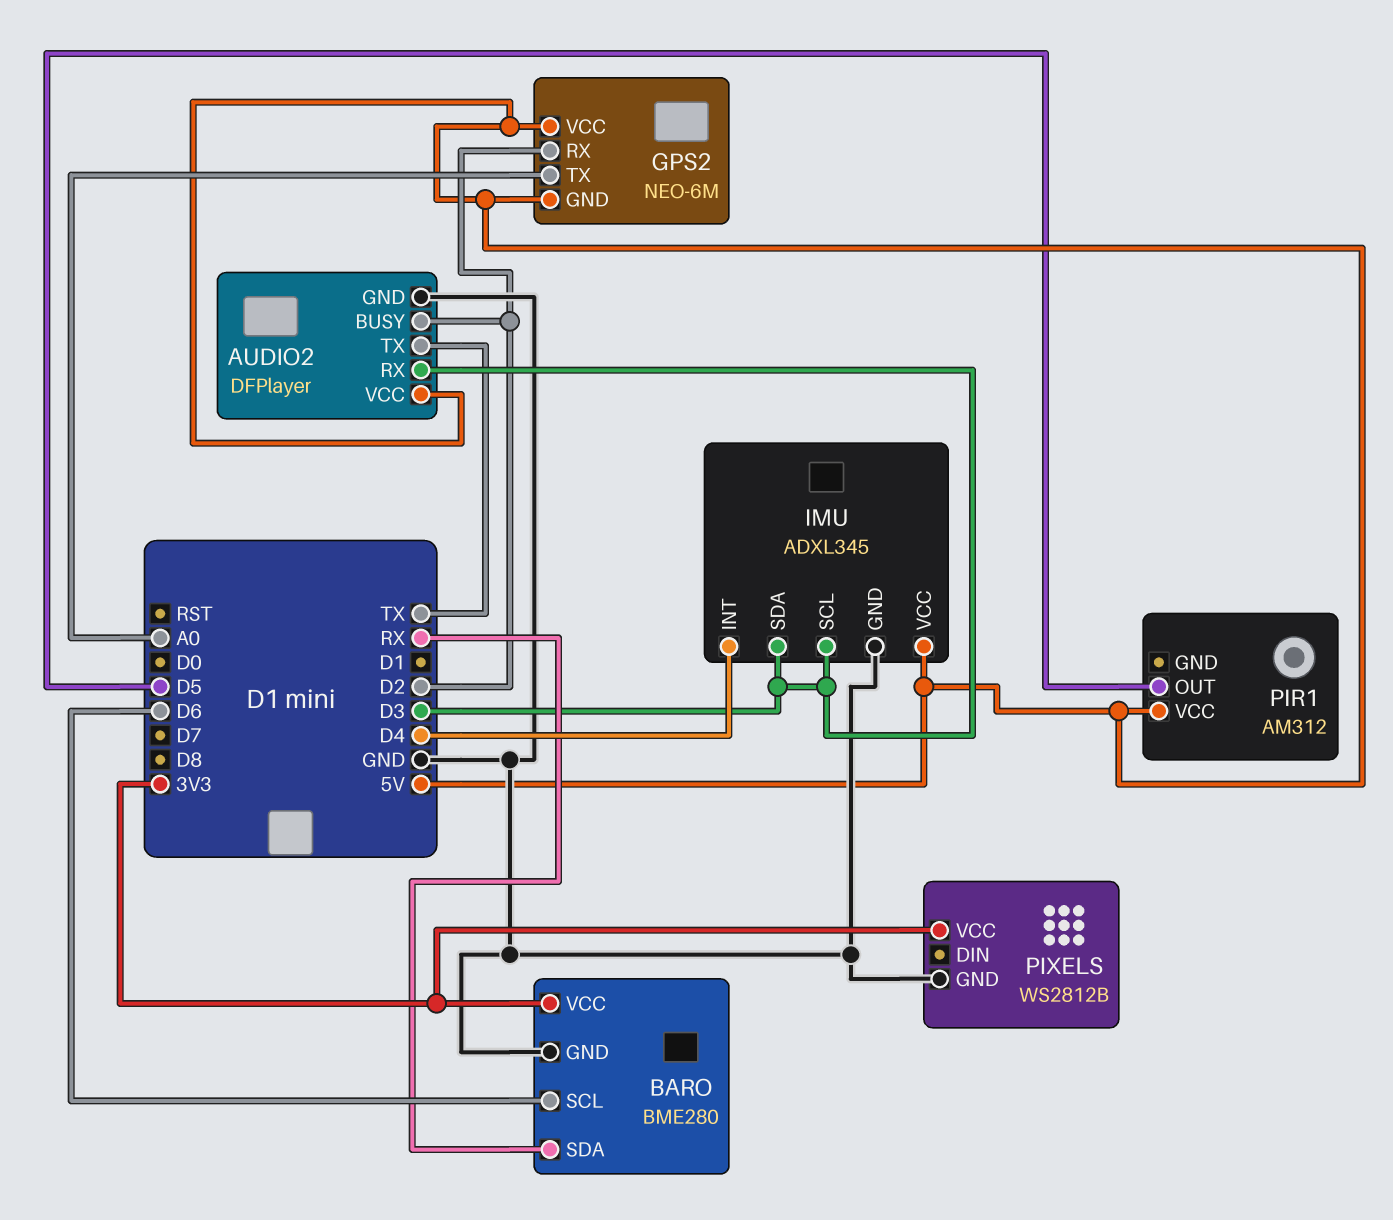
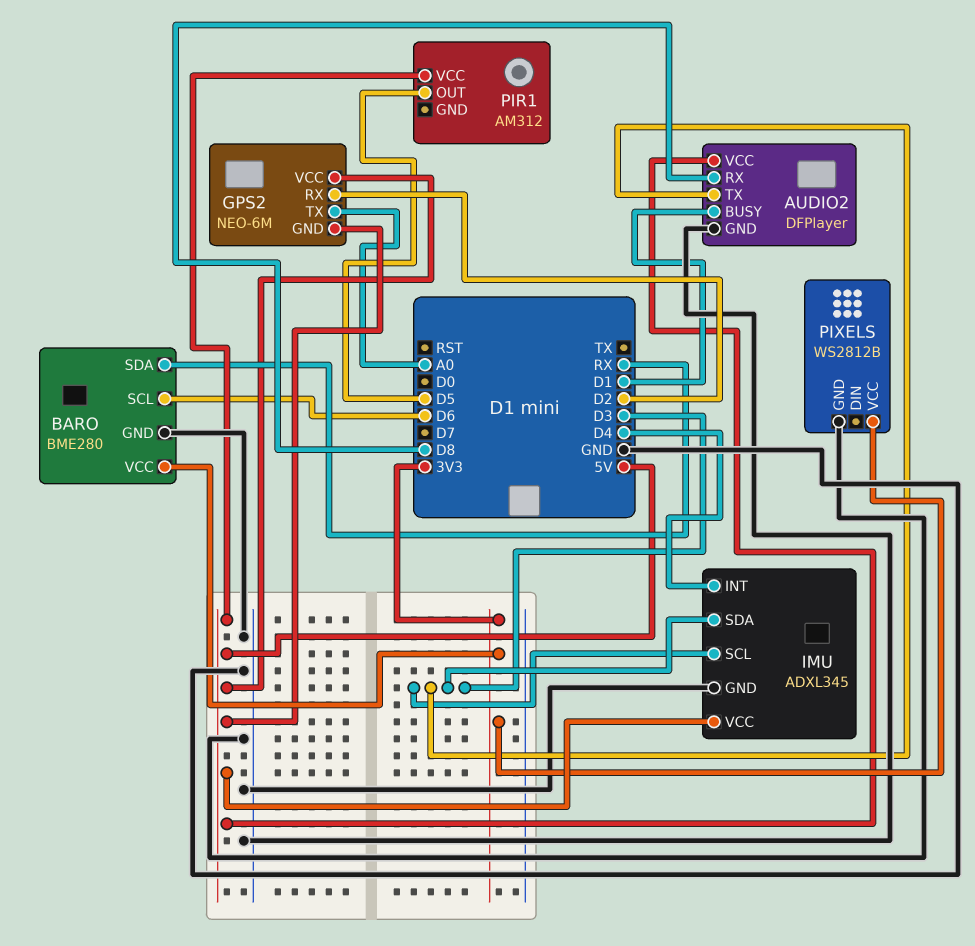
AUDIO2 pin BUSY: D2 -> D1
AUDIO2 pin RX: D3 -> D8
AUDIO2 pin TX: TX -> D3

